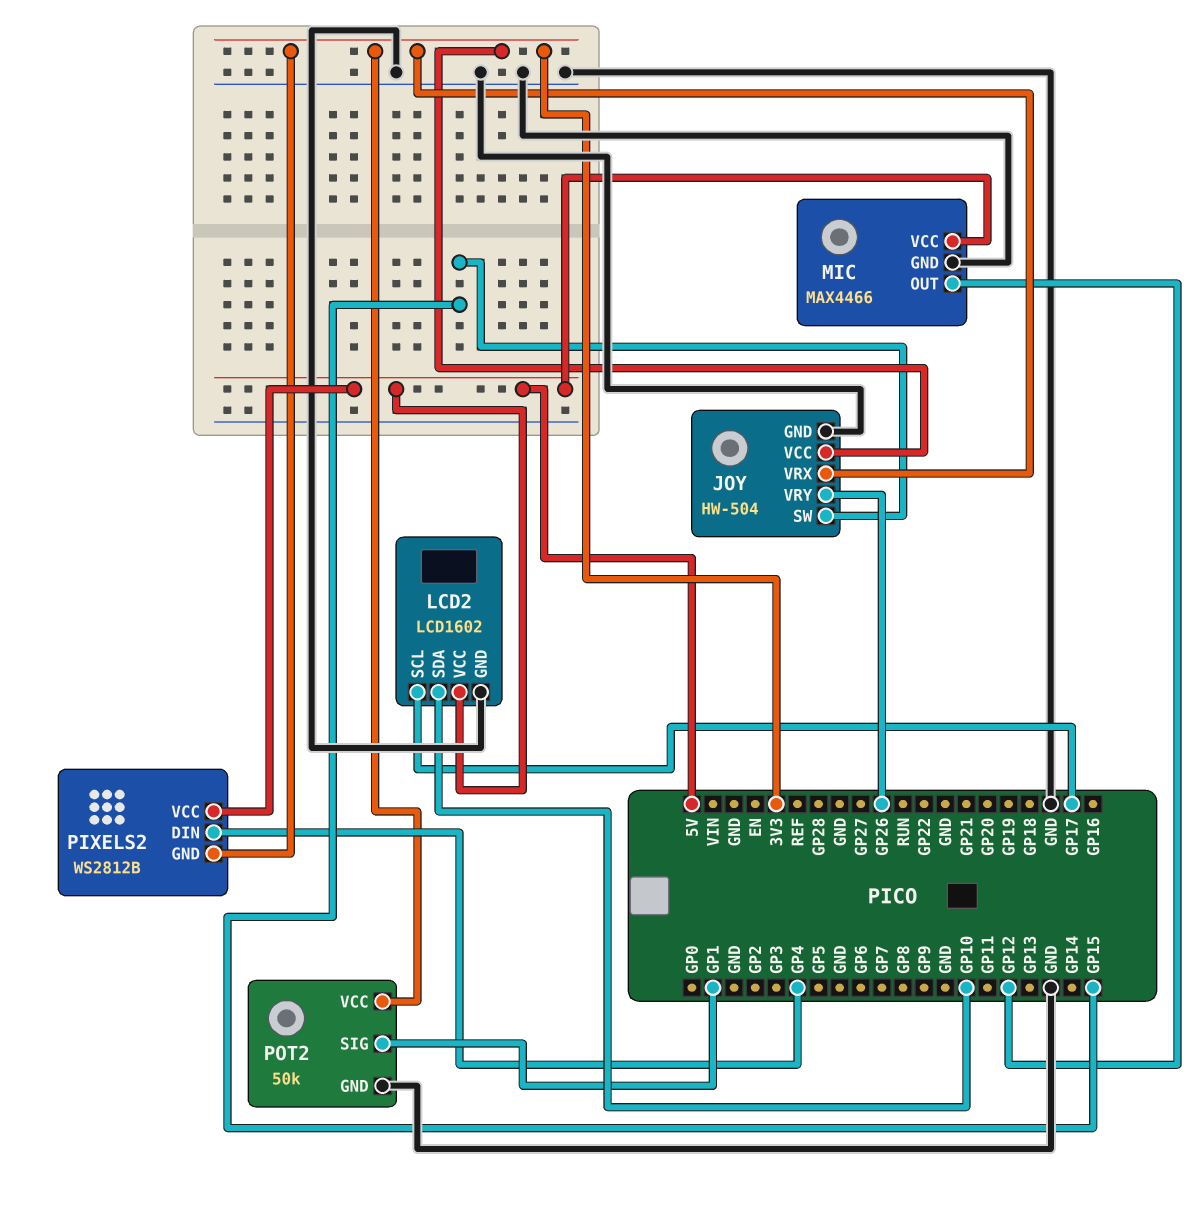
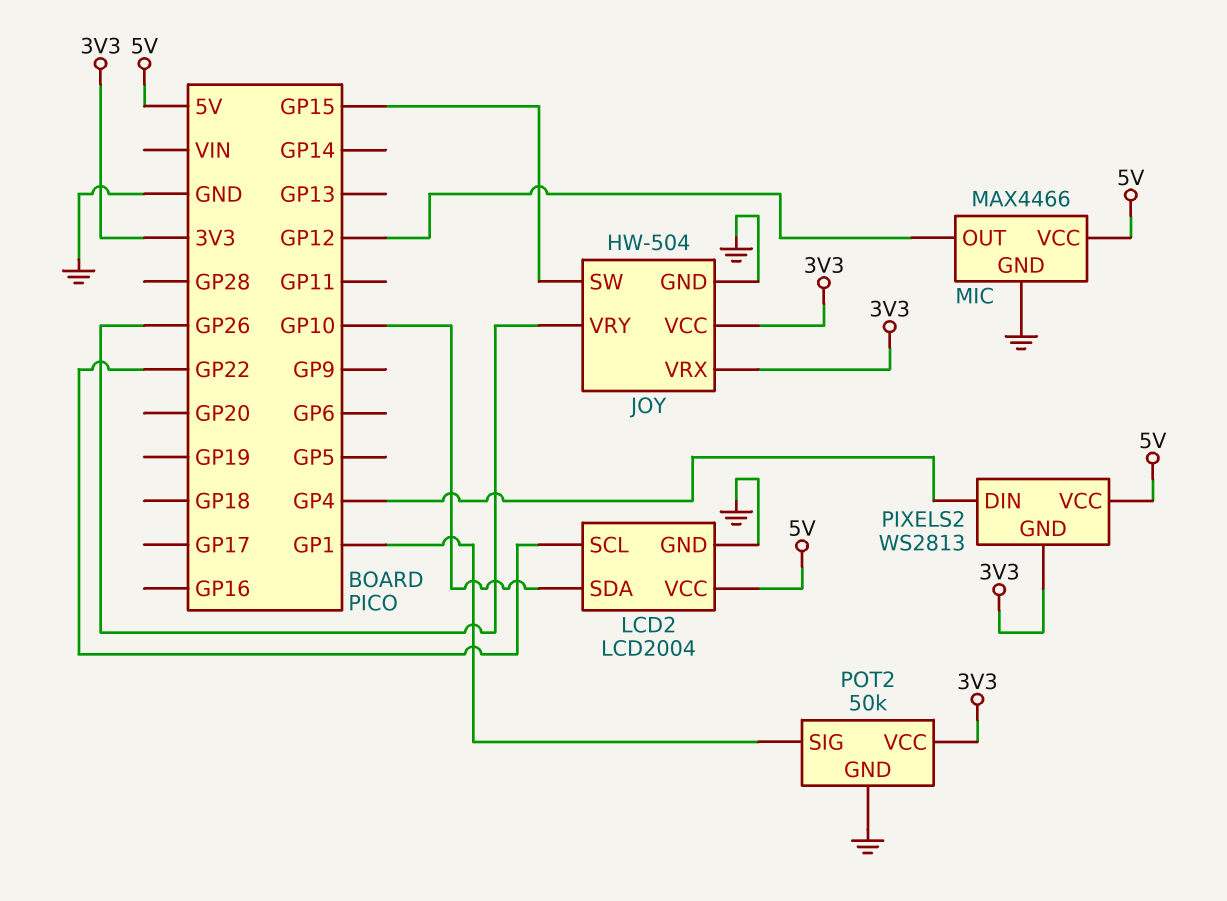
LCD2: LCD1602 -> LCD2004
LCD2 pin SCL: GP17 -> GP22
PIXELS2: WS2812B -> WS2813

